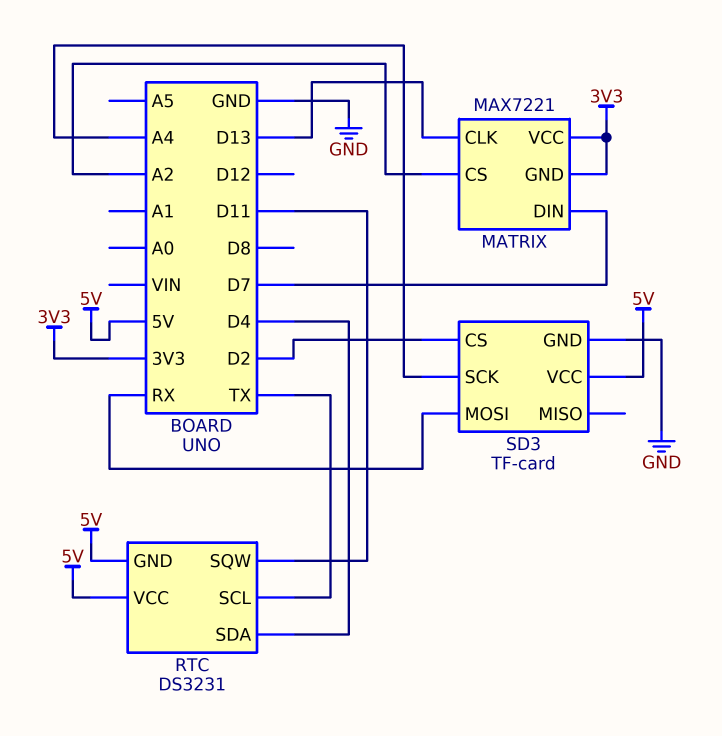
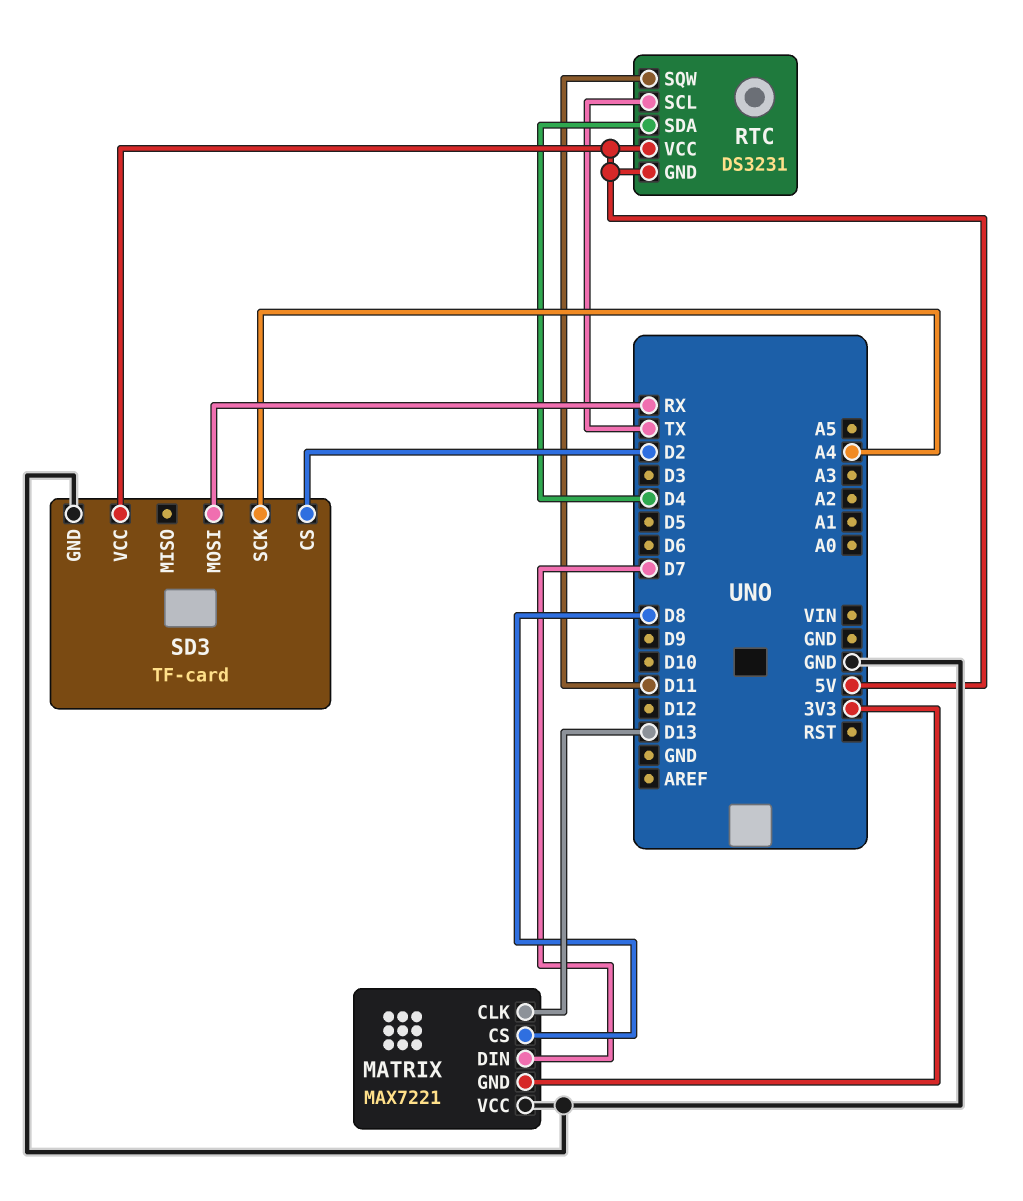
MATRIX pin CS: A2 -> D8
MATRIX pin VCC: 3V3 -> GND

